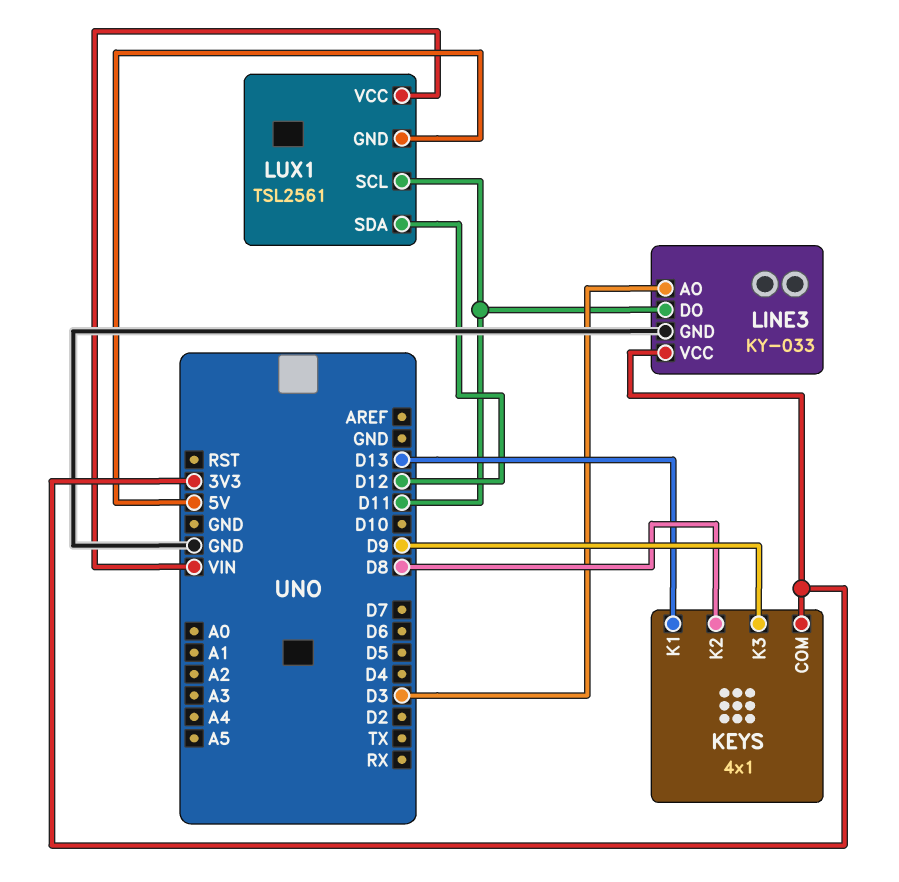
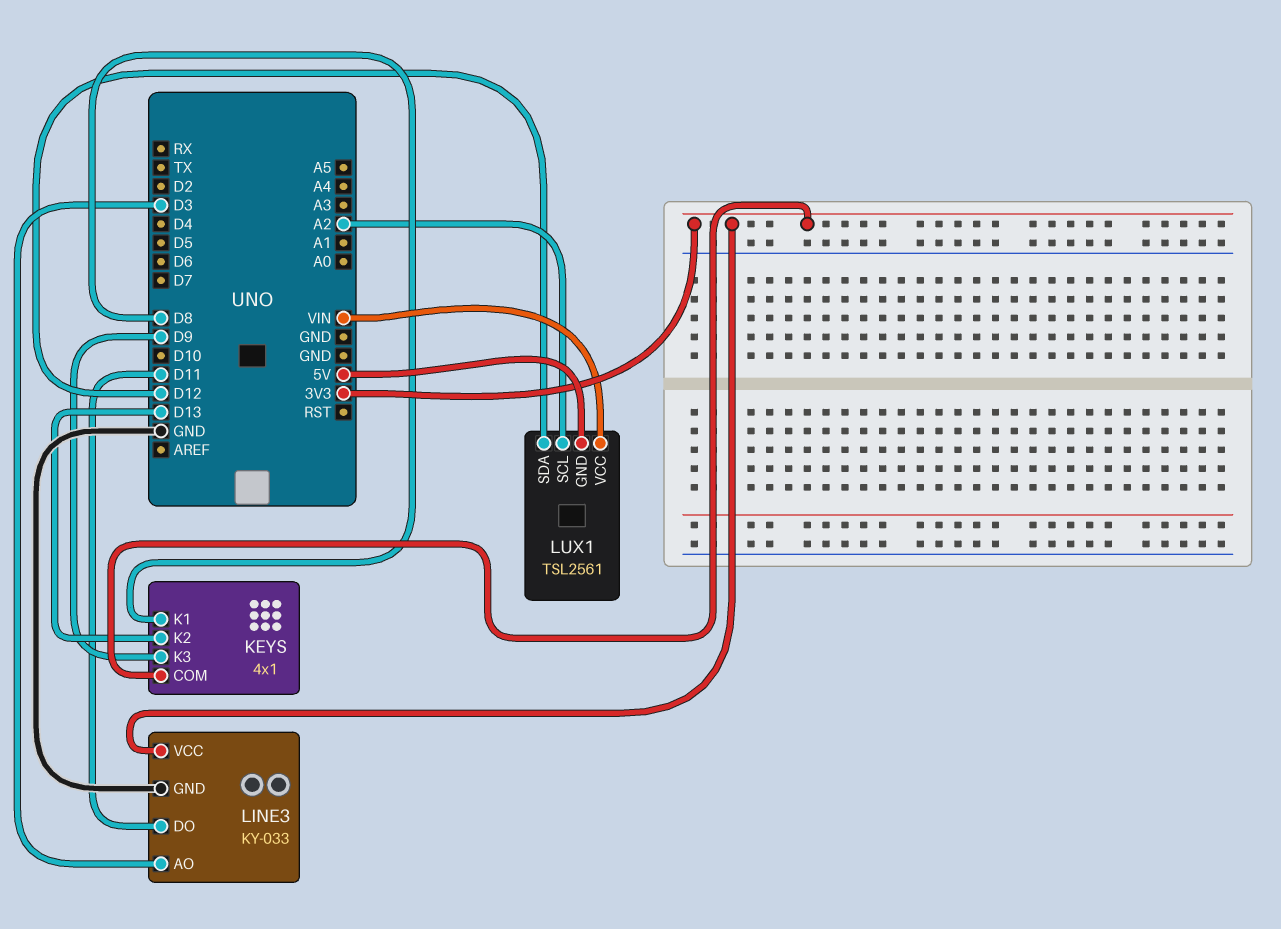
KEYS pin K1: D13 -> D8
KEYS pin K2: D8 -> D13
LUX1 pin SCL: D11 -> A2

